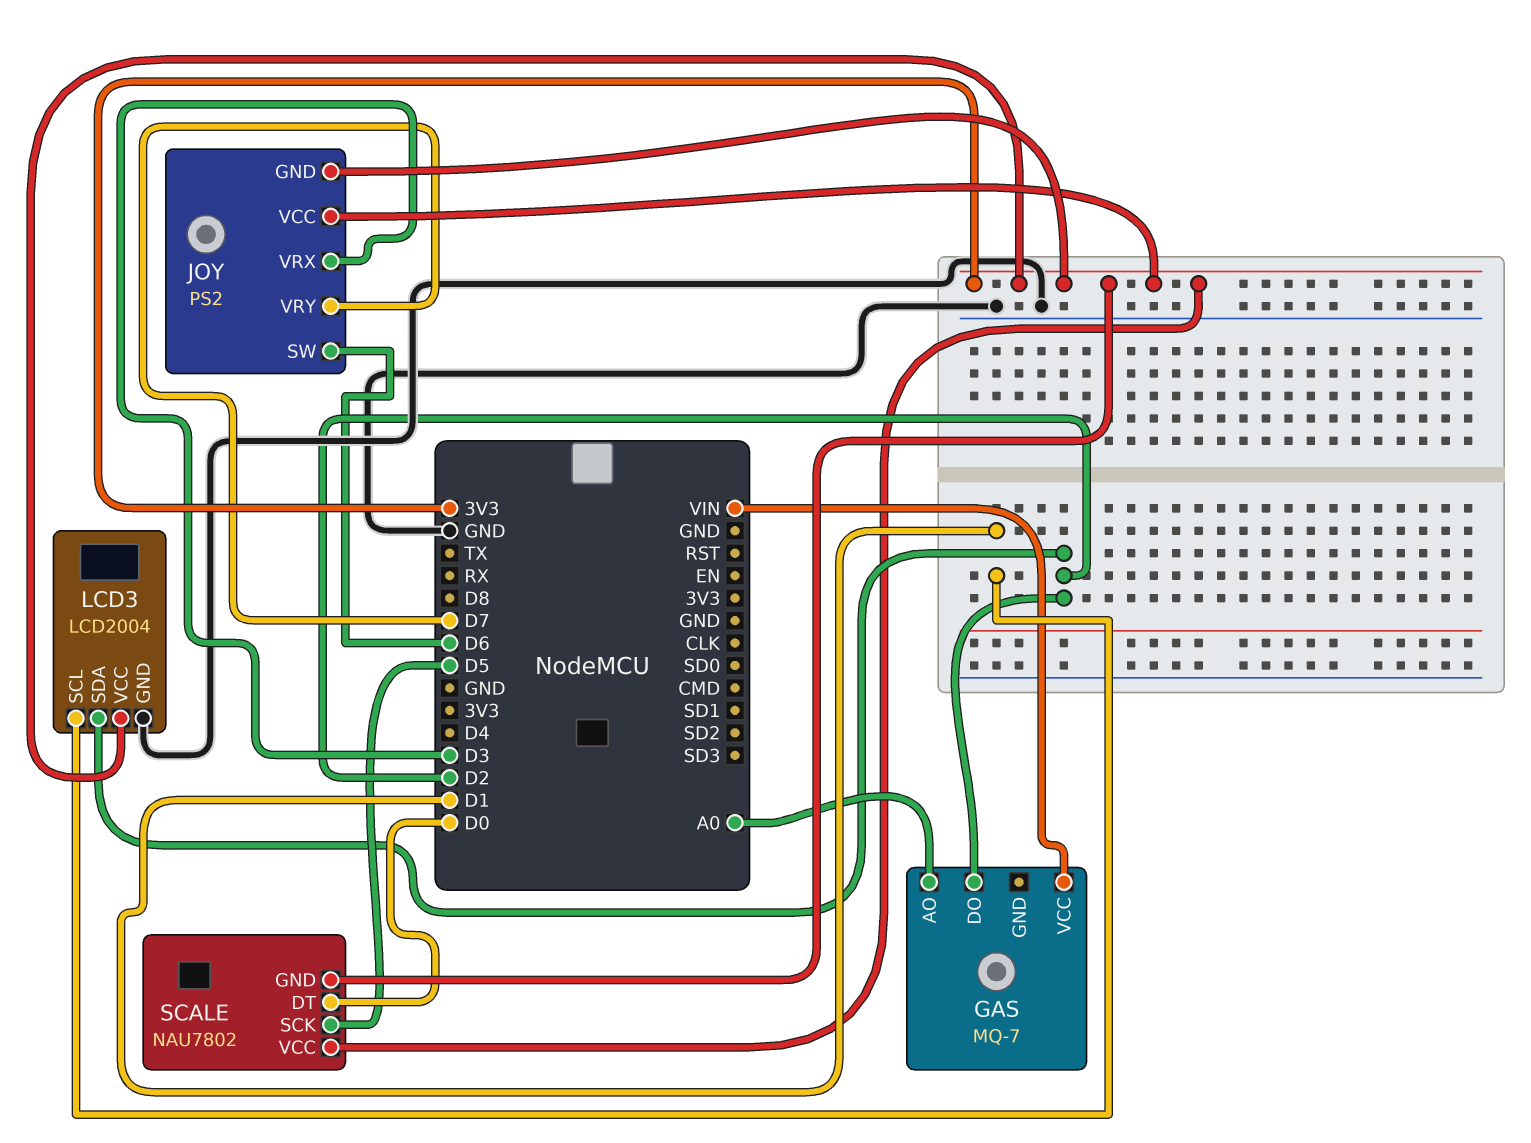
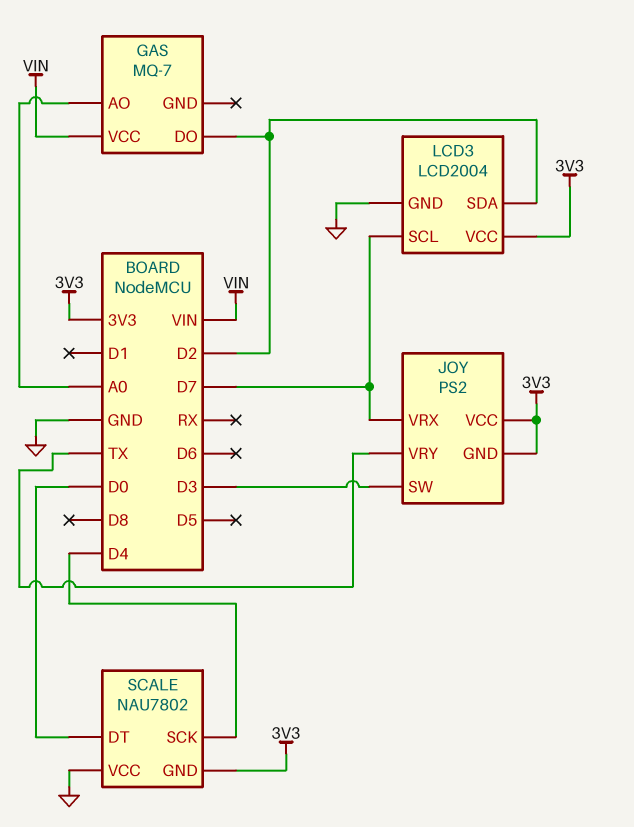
JOY pin SW: D6 -> D3
JOY pin VRX: D3 -> D7
JOY pin VRY: D7 -> TX
LCD3 pin SCL: D1 -> D7
SCALE pin SCK: D5 -> D4
SCALE pin VCC: 3V3 -> GND

